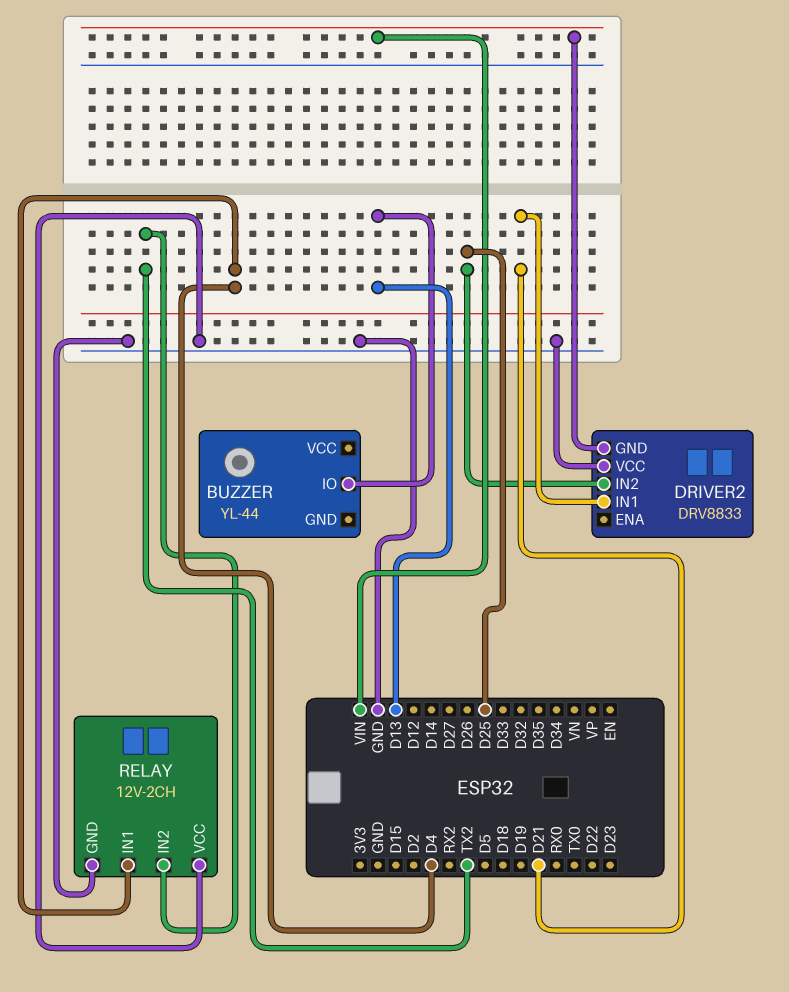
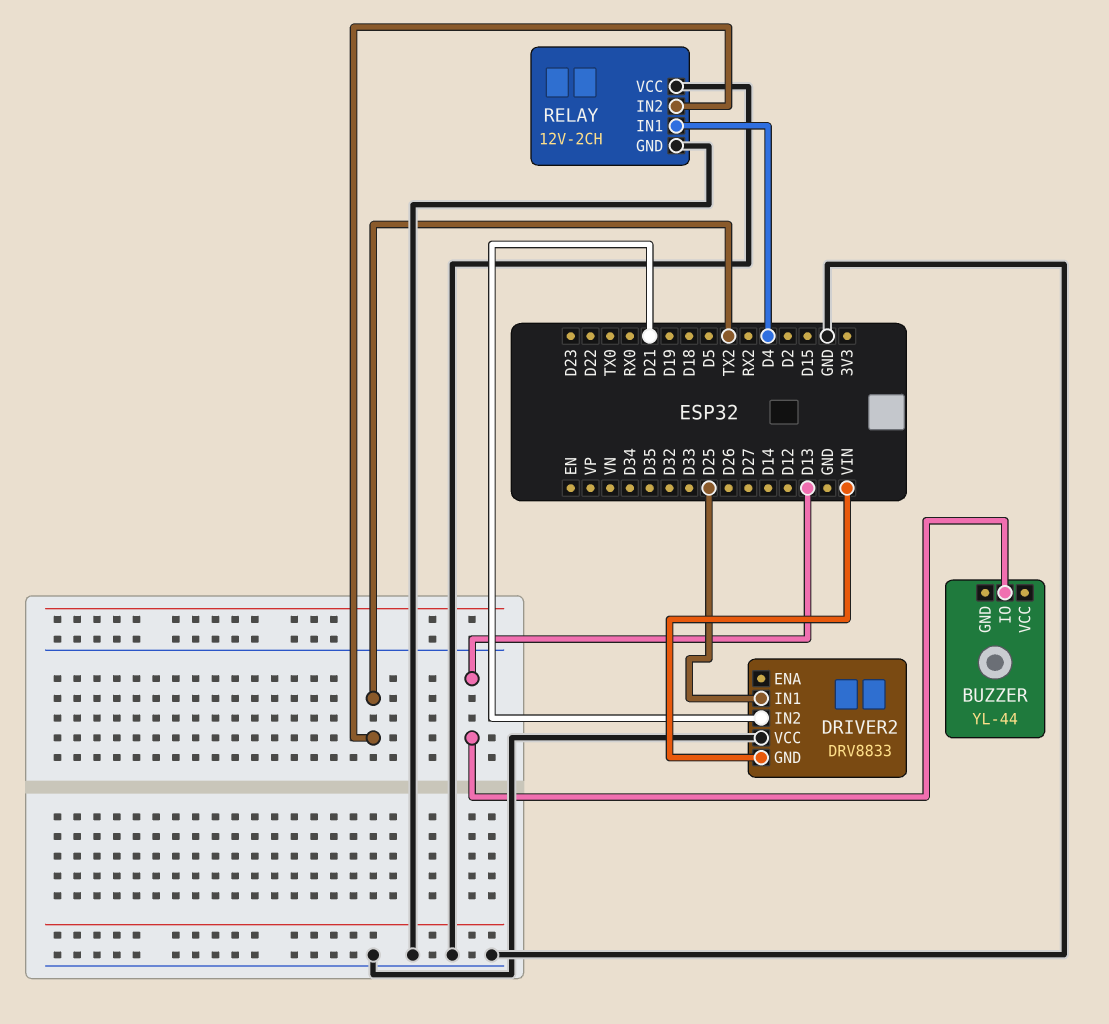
DRIVER2 pin IN1: D21 -> D25
DRIVER2 pin IN2: D25 -> D21

